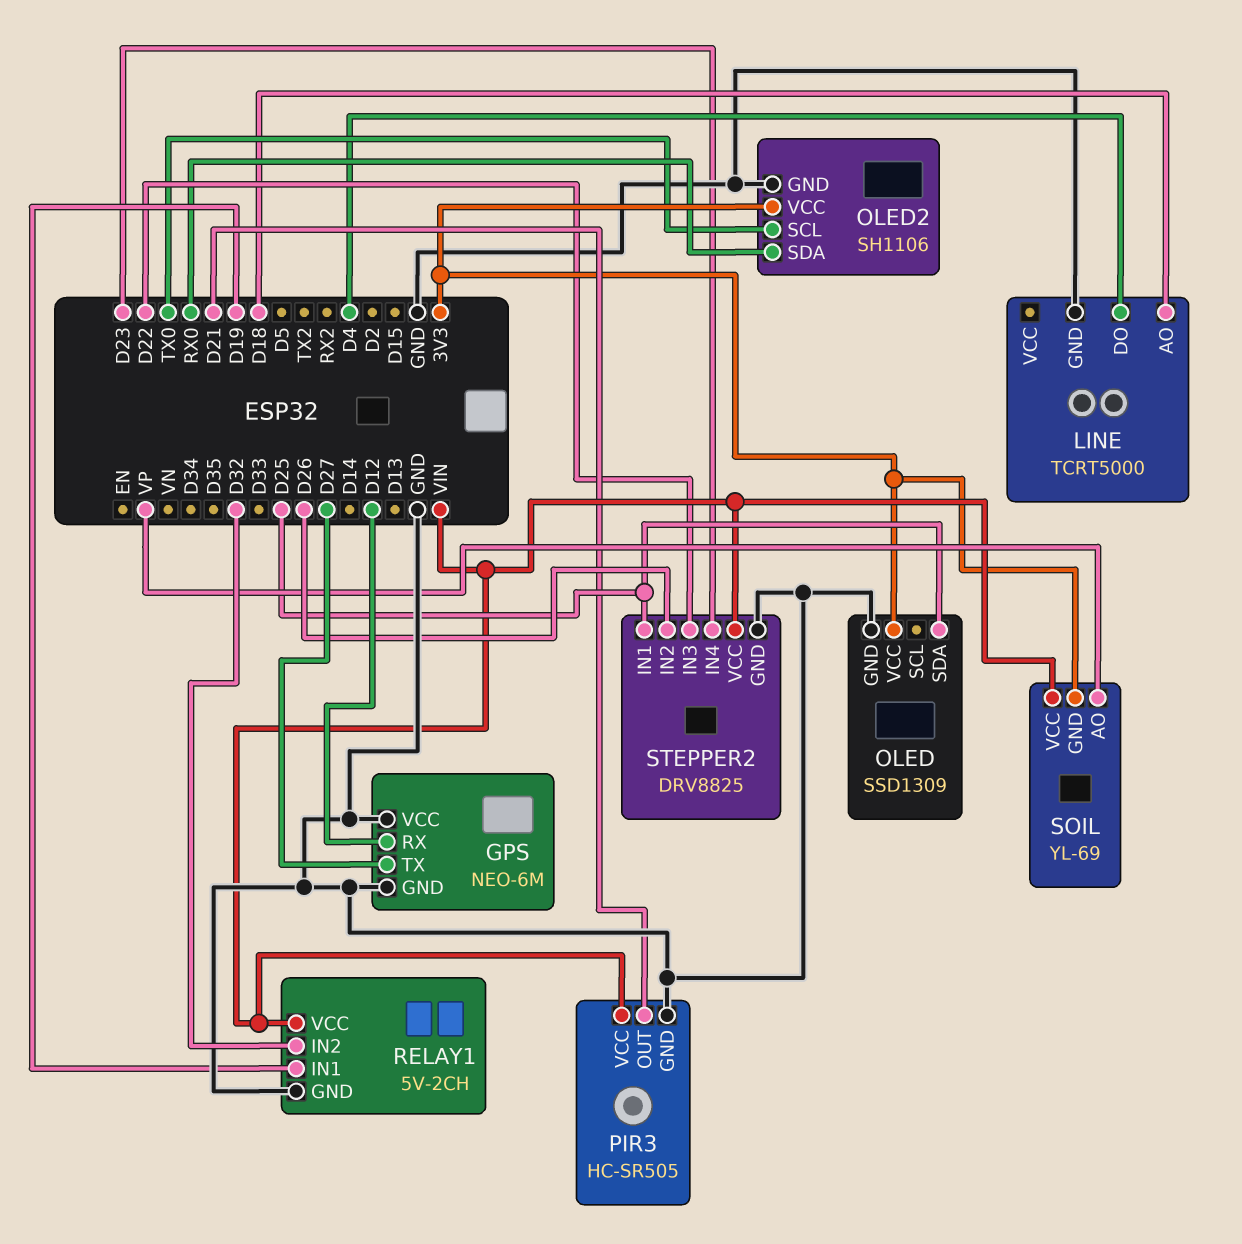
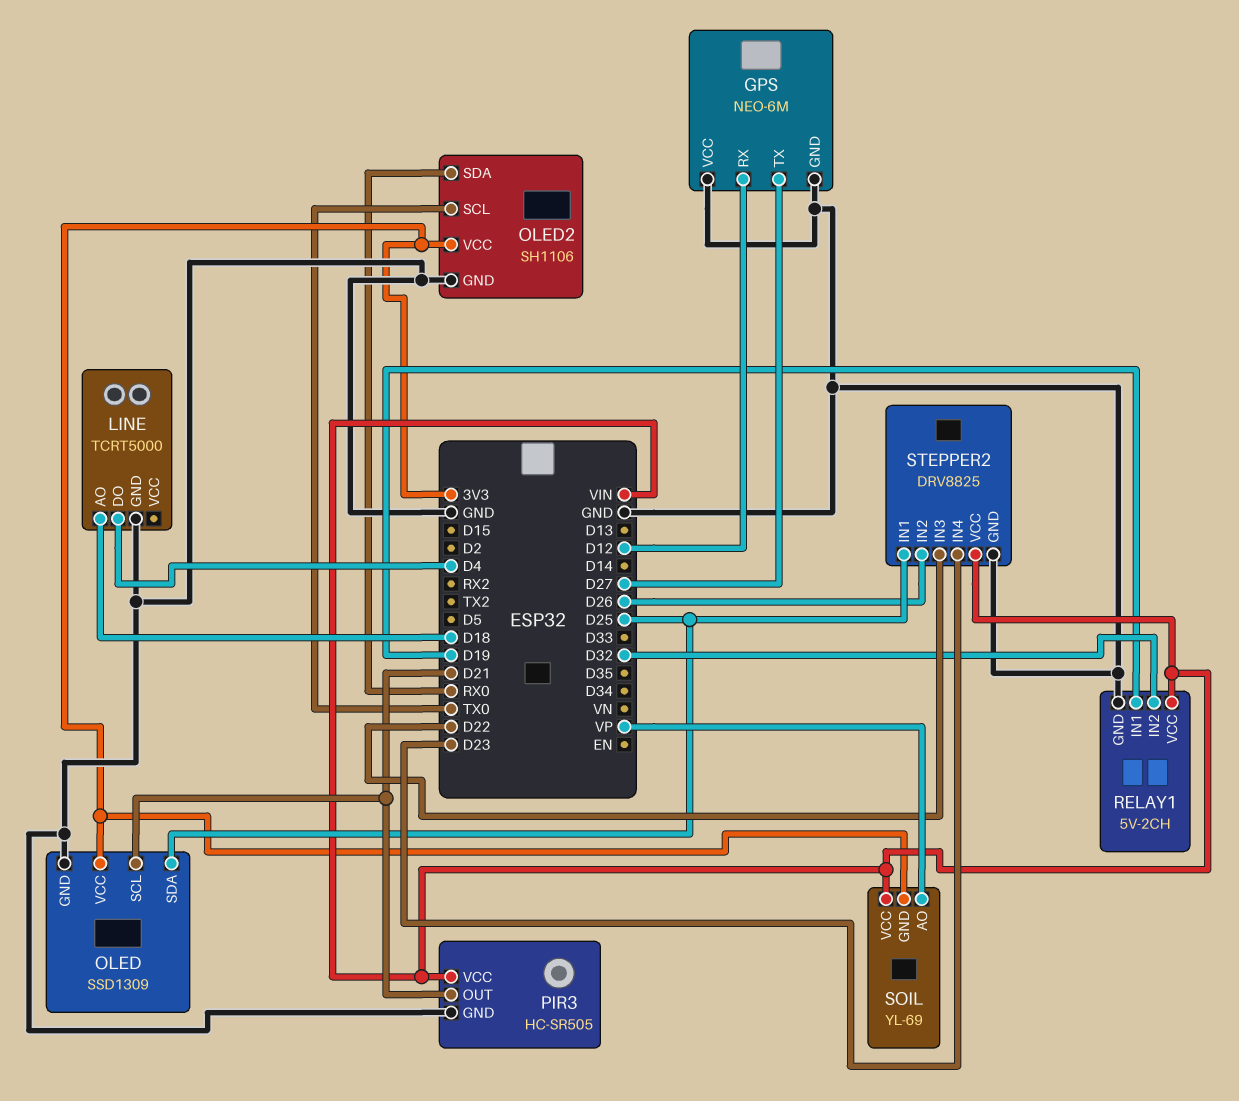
OLED pin SCL: none -> D21

